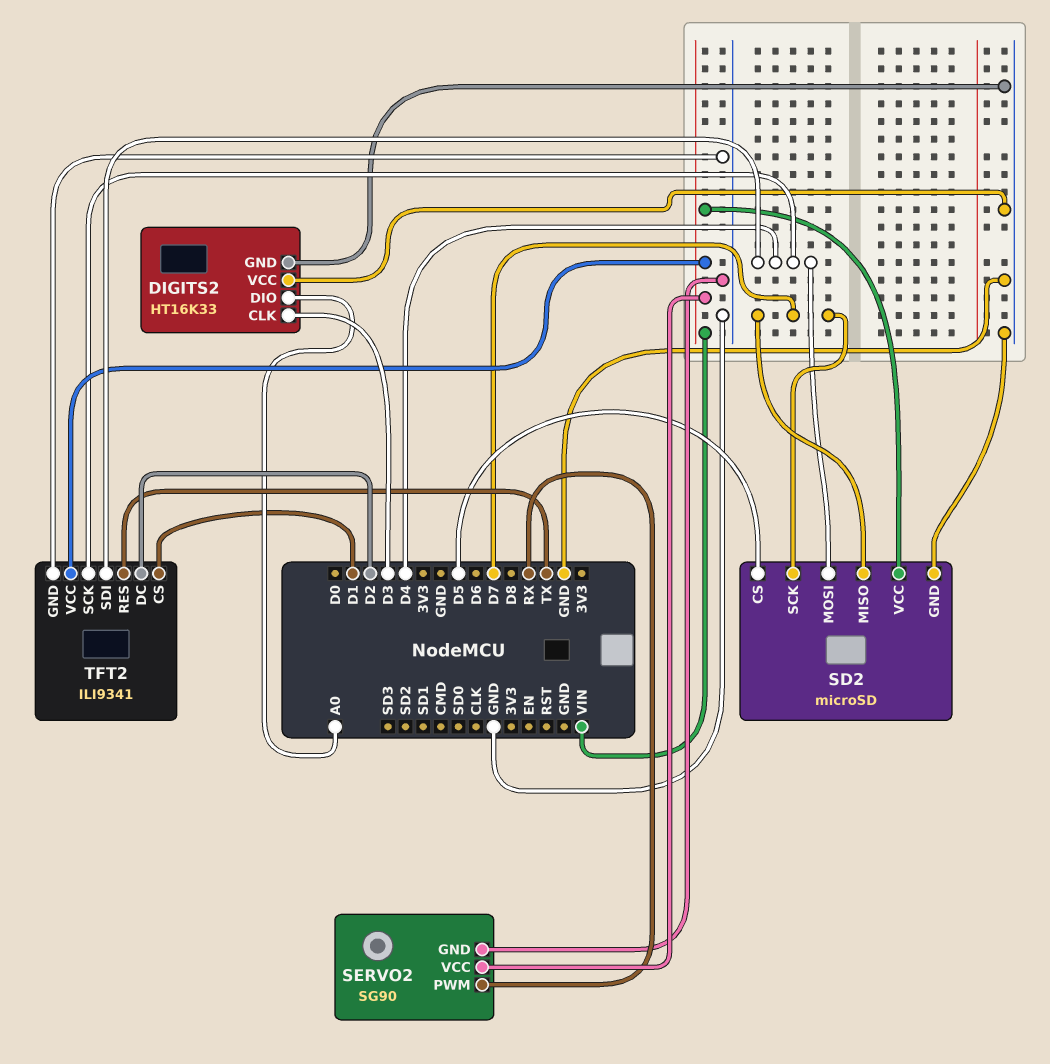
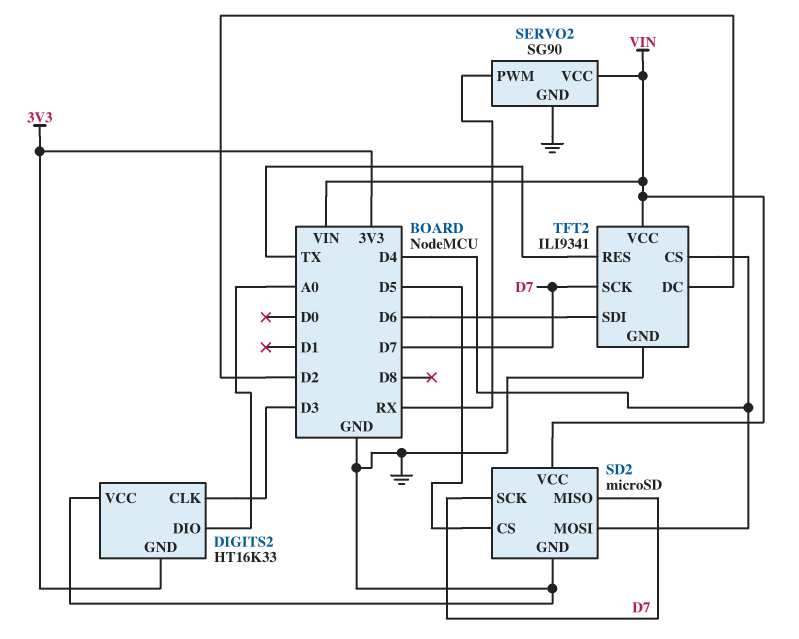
DIGITS2 pin GND: GND -> 3V3
TFT2 pin CS: D1 -> D4
TFT2 pin SCK: D4 -> D7
TFT2 pin SDI: D4 -> D6

